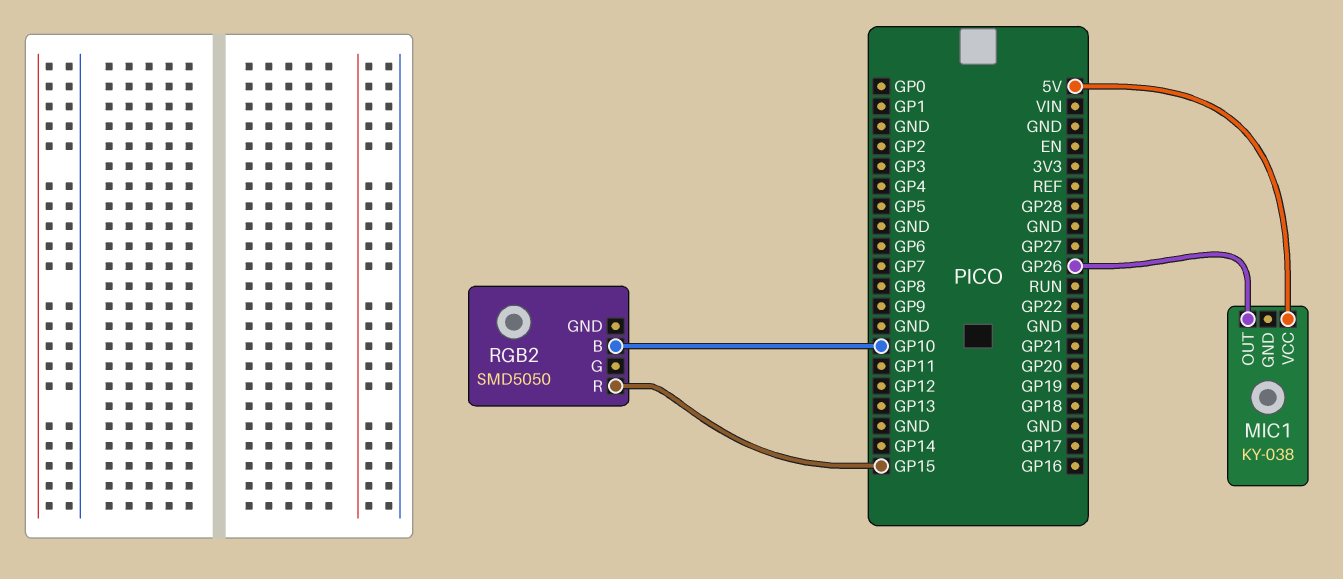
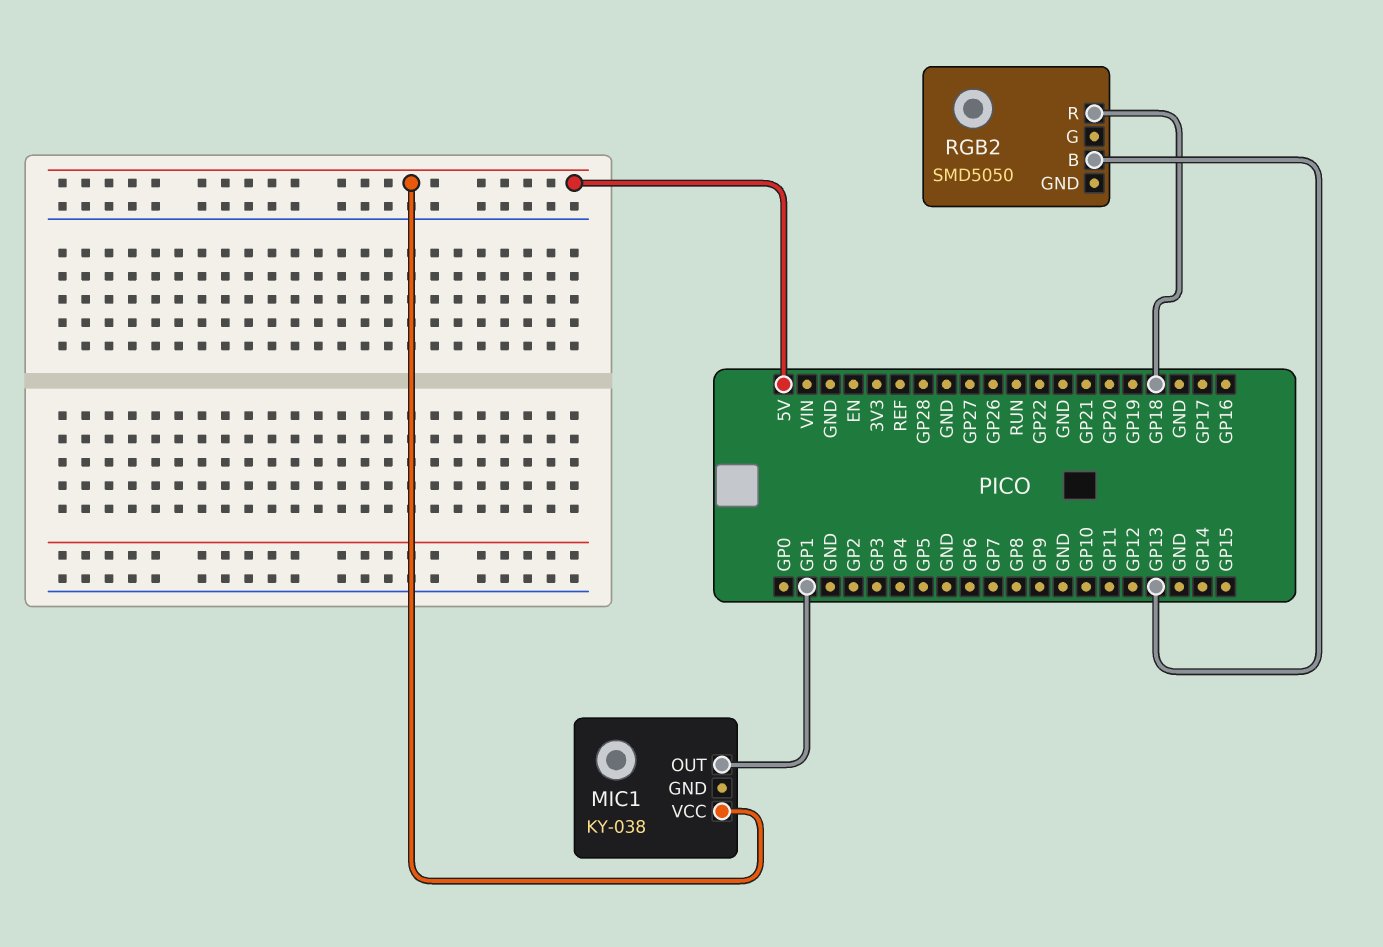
MIC1 pin OUT: GP26 -> GP1
RGB2 pin B: GP10 -> GP13
RGB2 pin R: GP15 -> GP18

